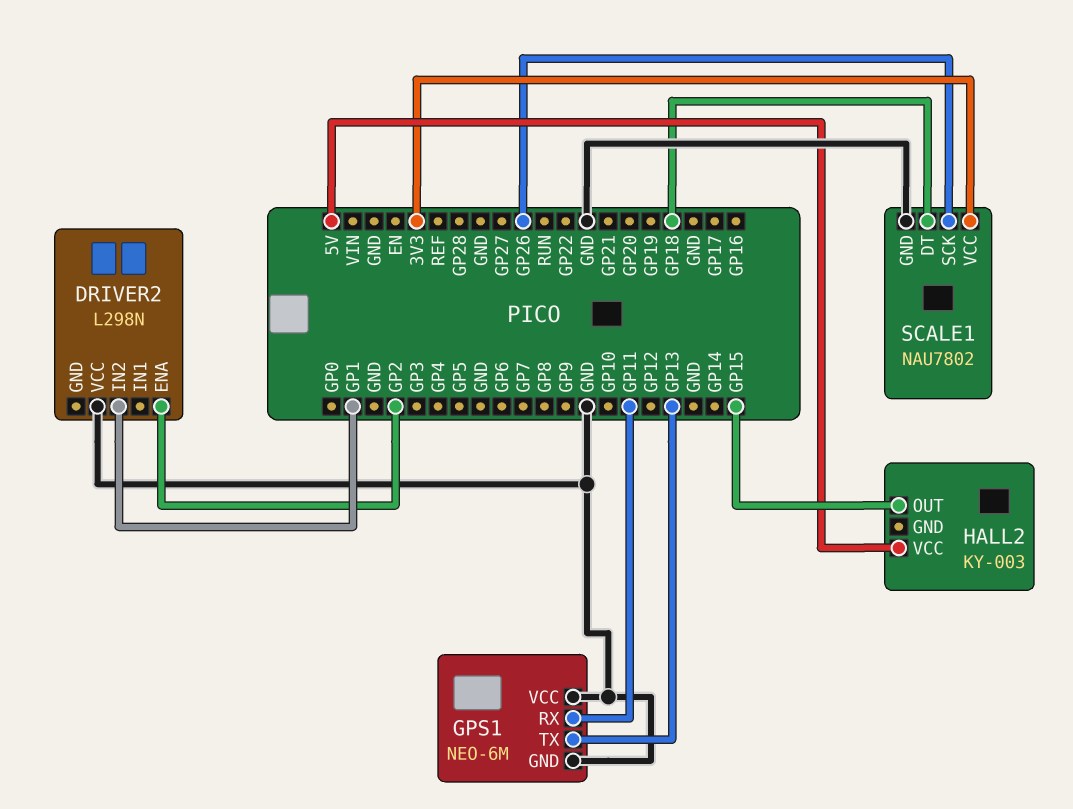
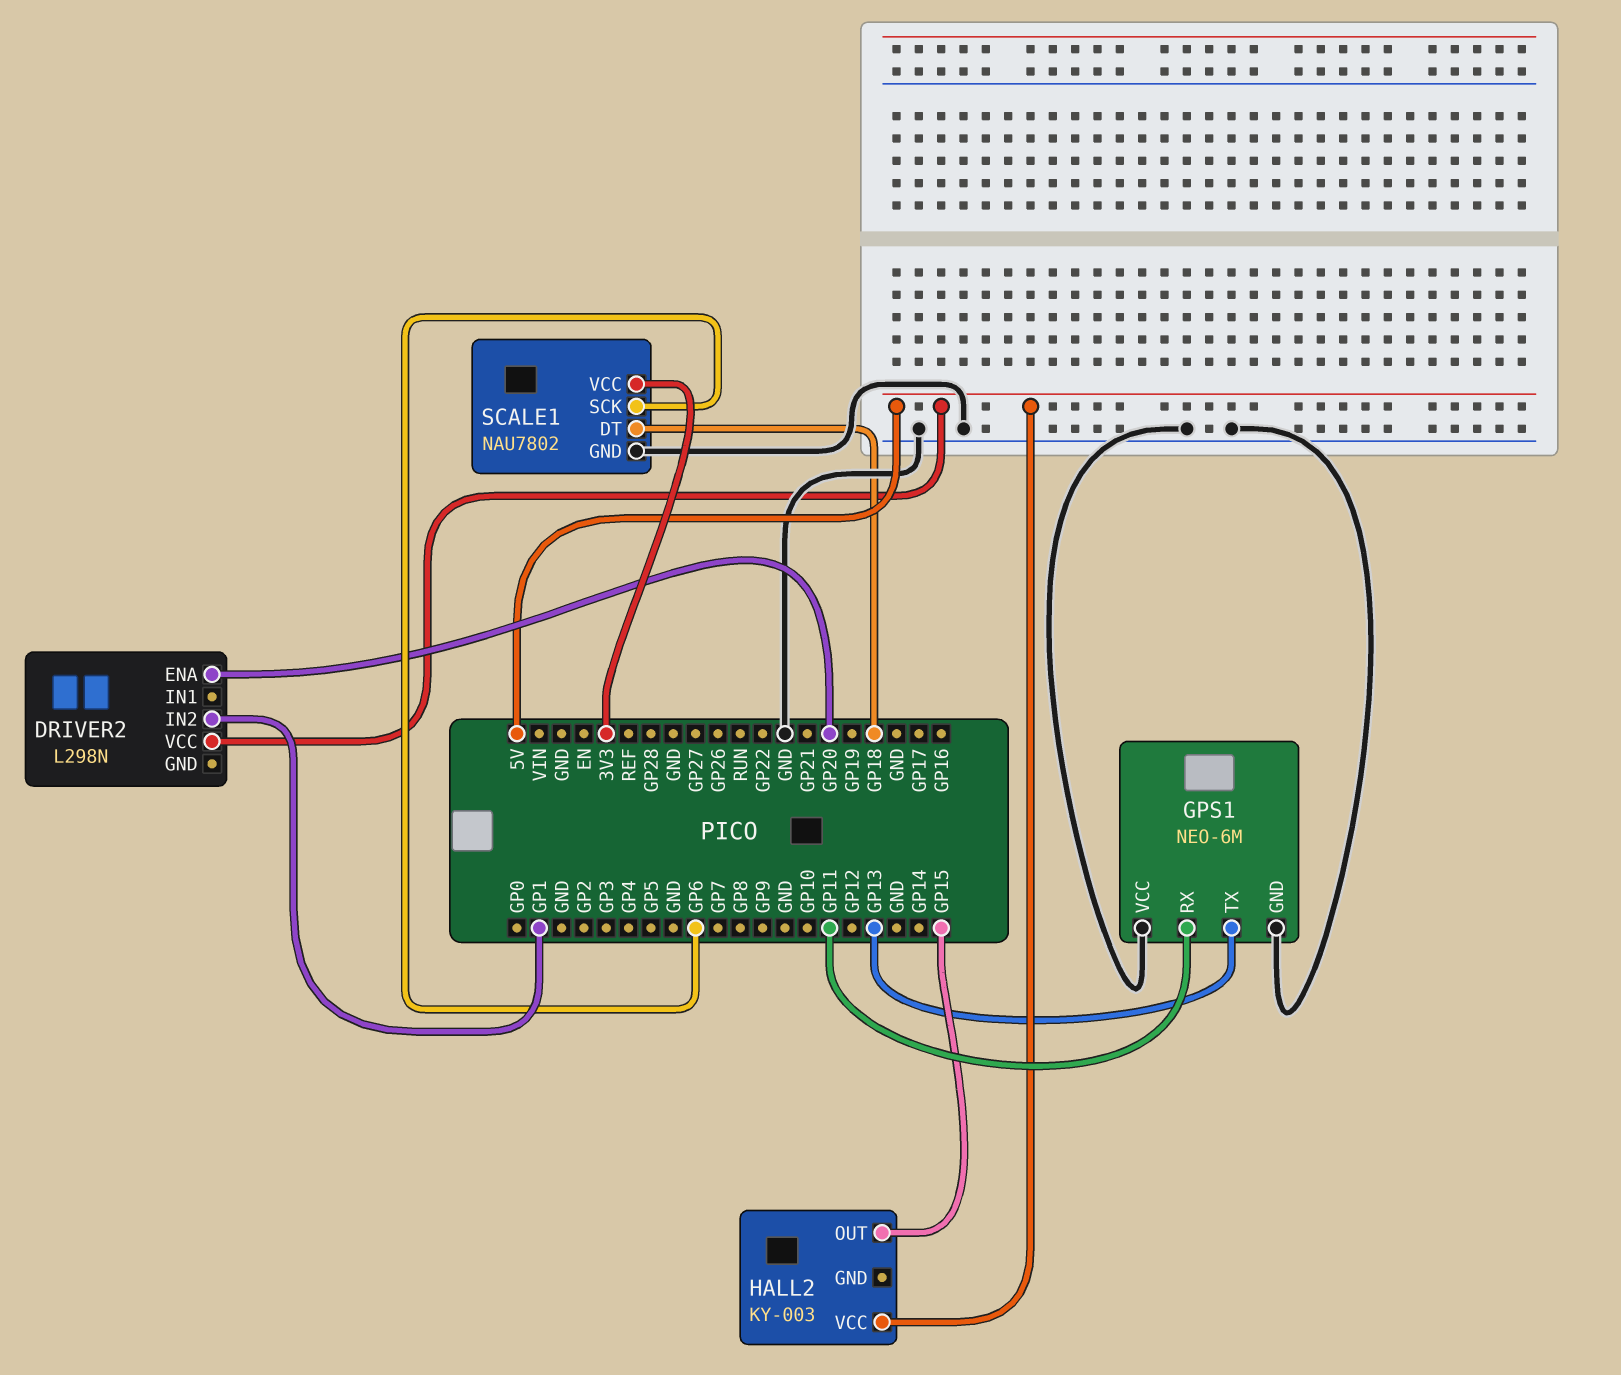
DRIVER2 pin ENA: GP2 -> GP20
DRIVER2 pin VCC: GND -> 5V
SCALE1 pin SCK: GP26 -> GP6

